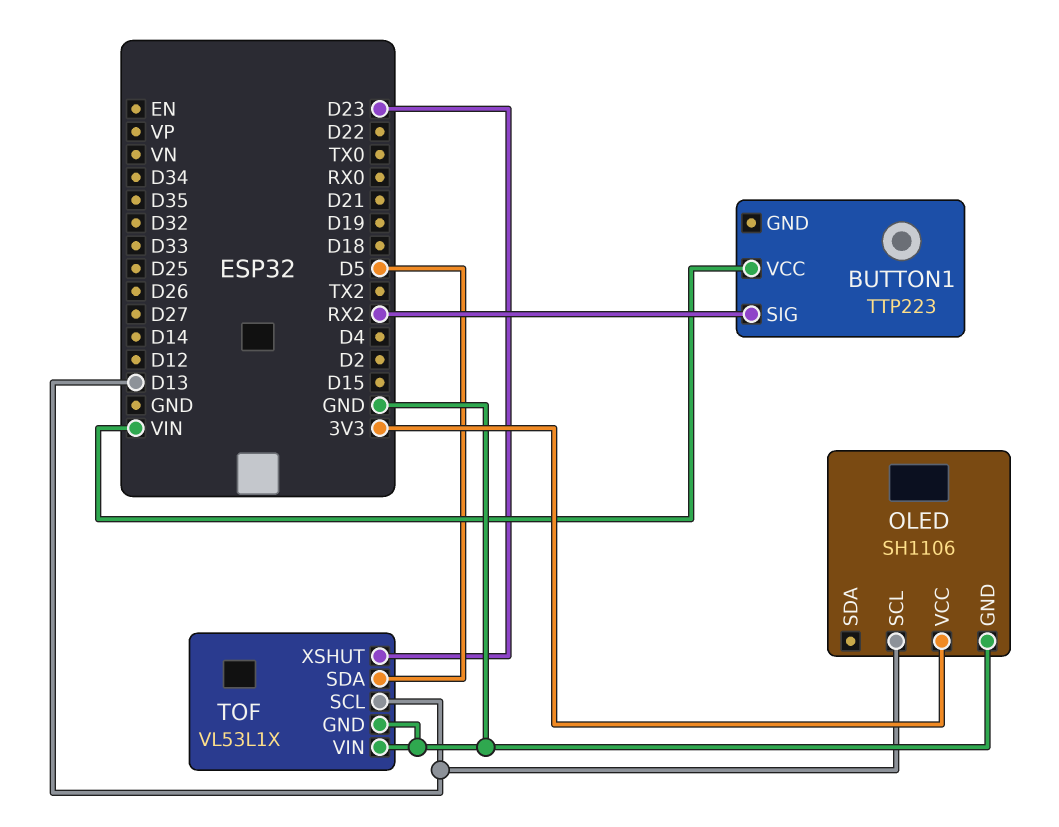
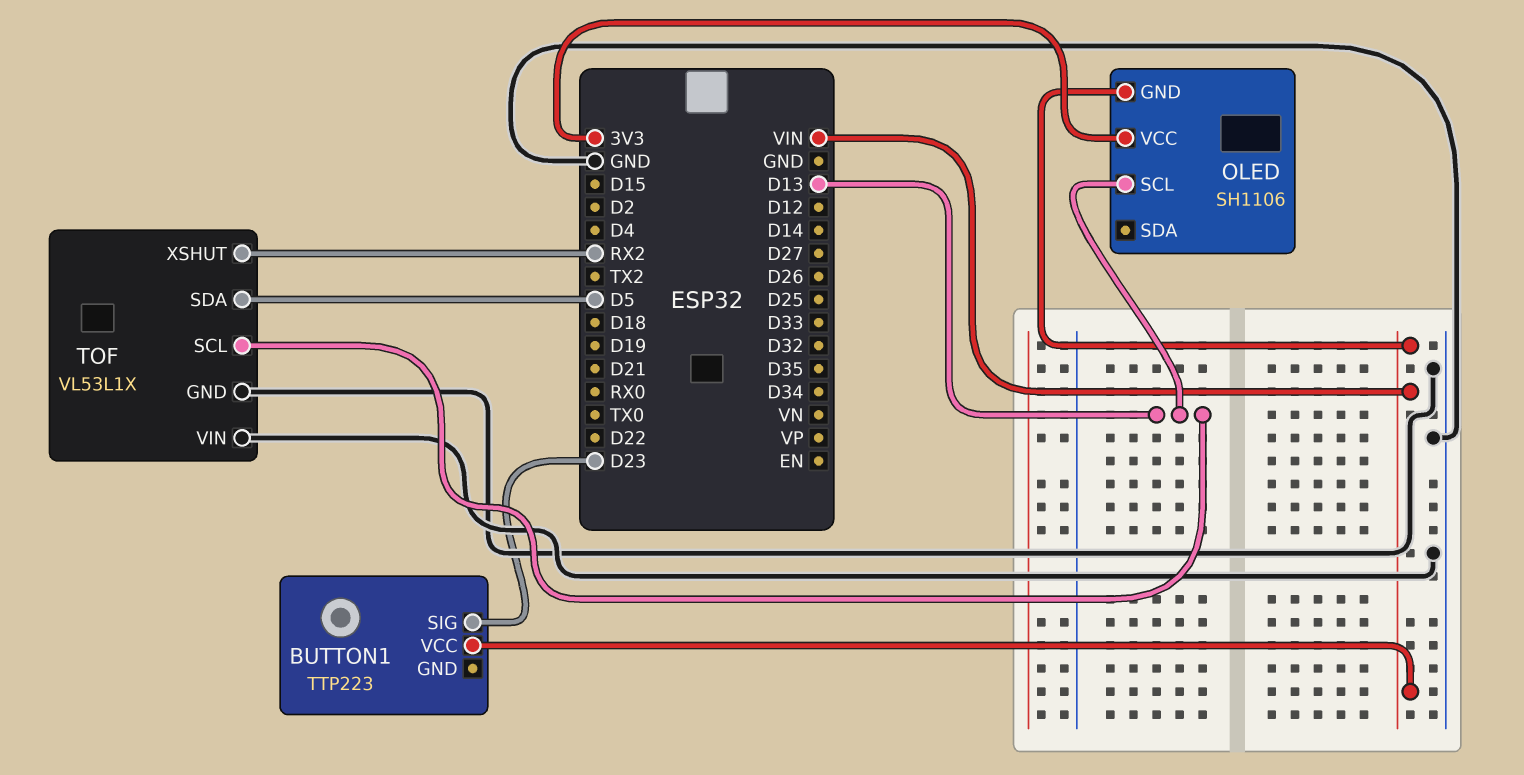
BUTTON1 pin SIG: RX2 -> D23
OLED pin GND: GND -> VIN
TOF pin XSHUT: D23 -> RX2

